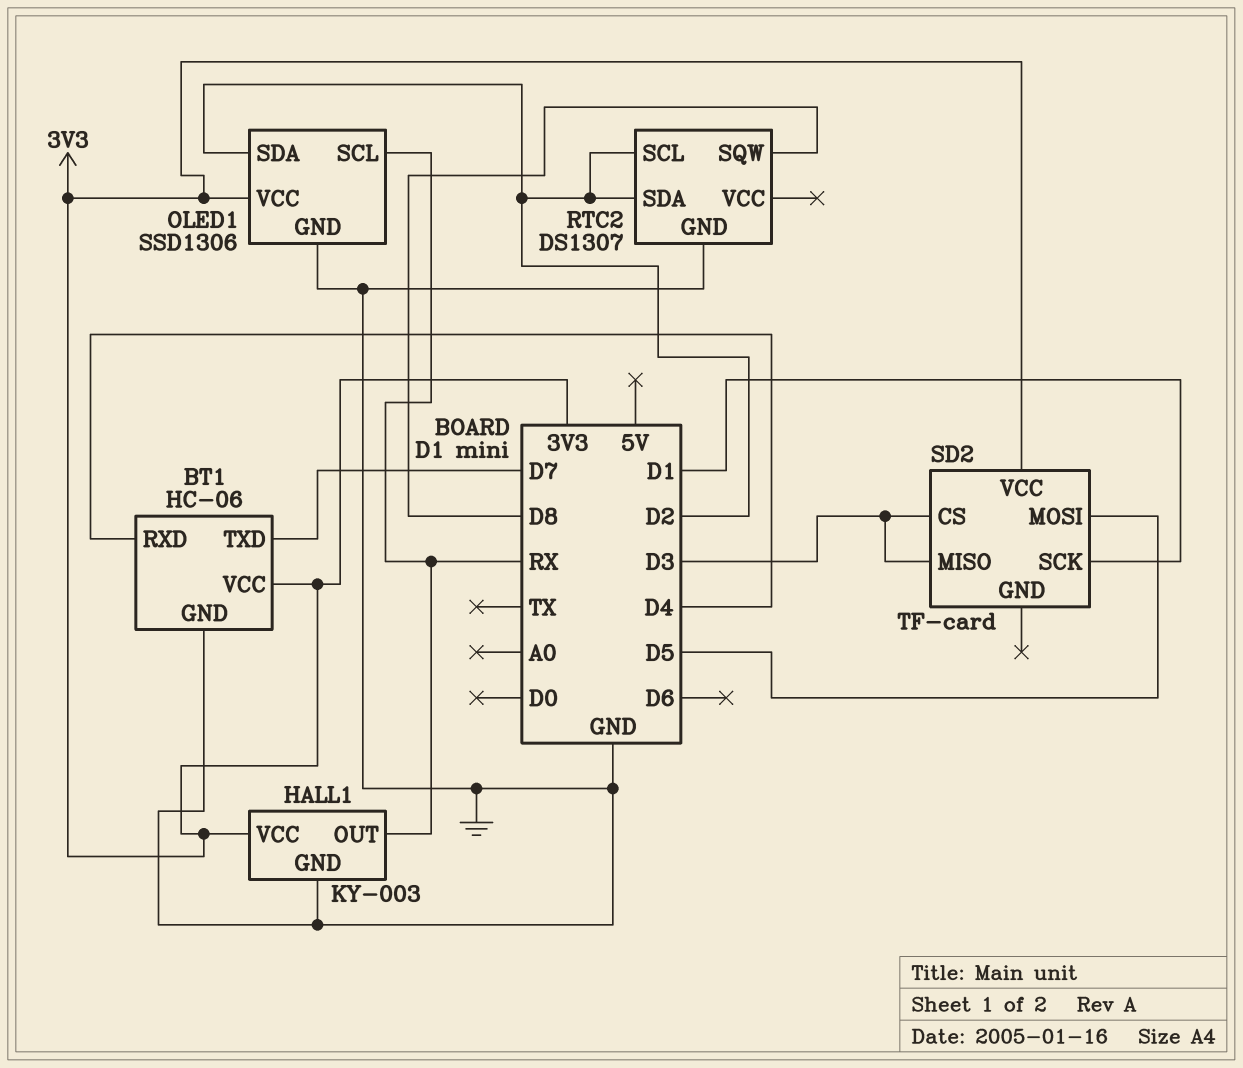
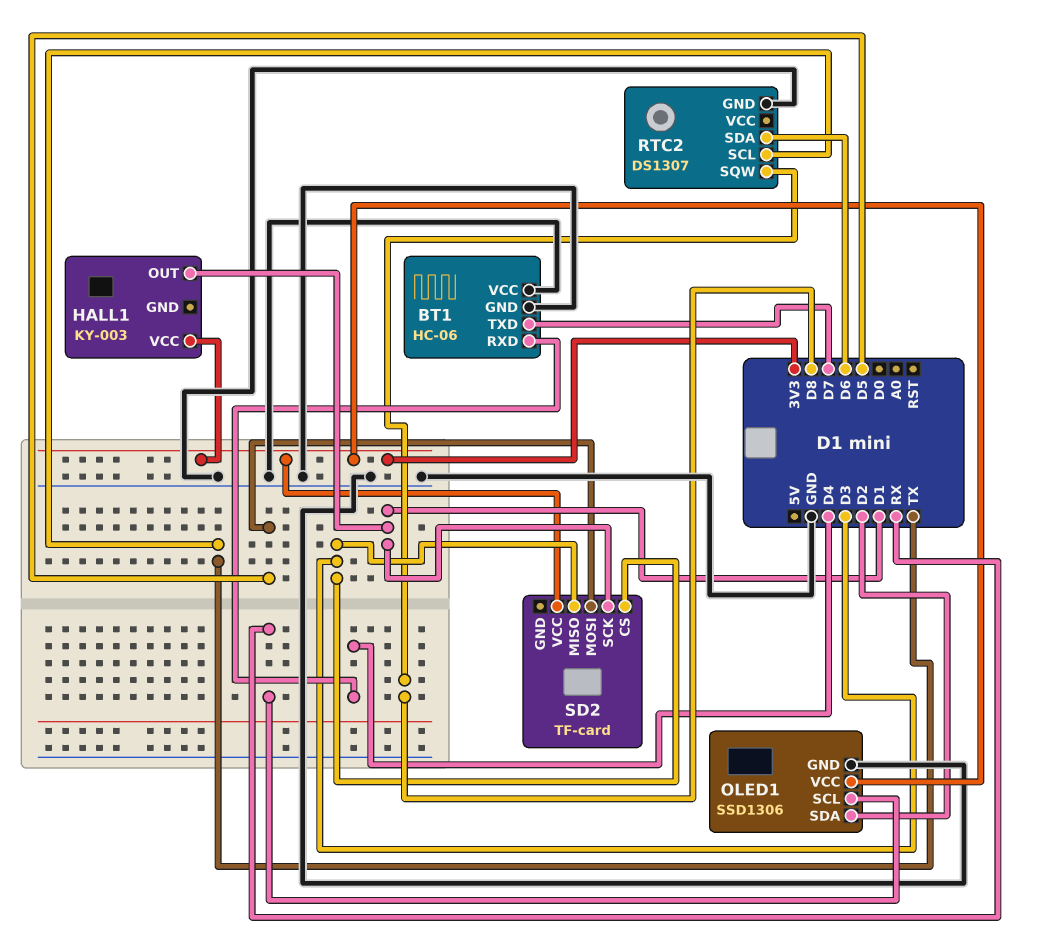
BT1 pin VCC: 3V3 -> GND
HALL1 pin GND: GND -> none
HALL1 pin OUT: RX -> D1
RTC2 pin SCL: D2 -> TX
RTC2 pin SDA: D2 -> D6

